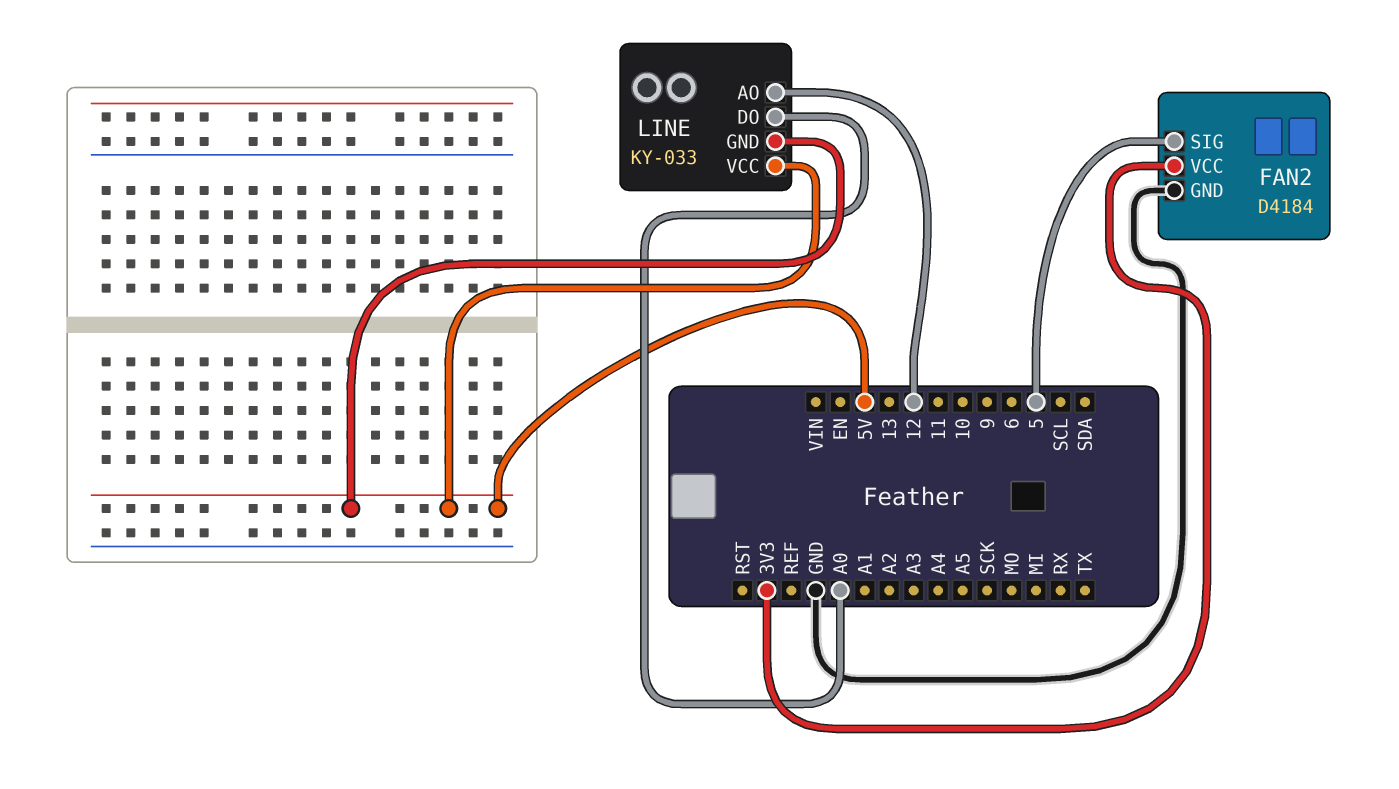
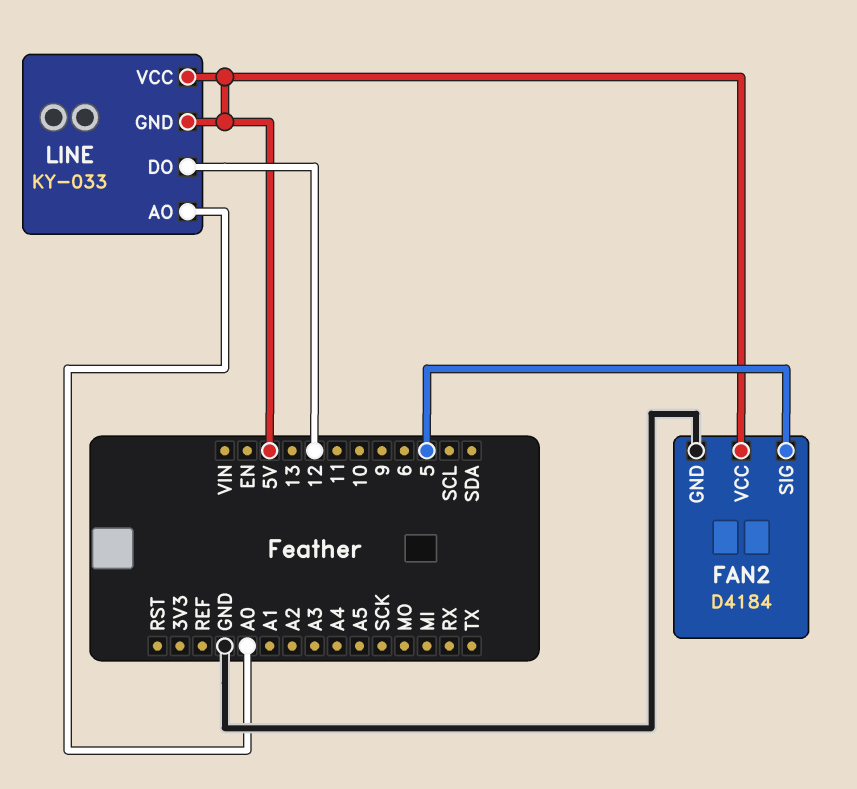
FAN2 pin VCC: 3V3 -> 5V
LINE pin AO: 12 -> A0
LINE pin DO: A0 -> 12

